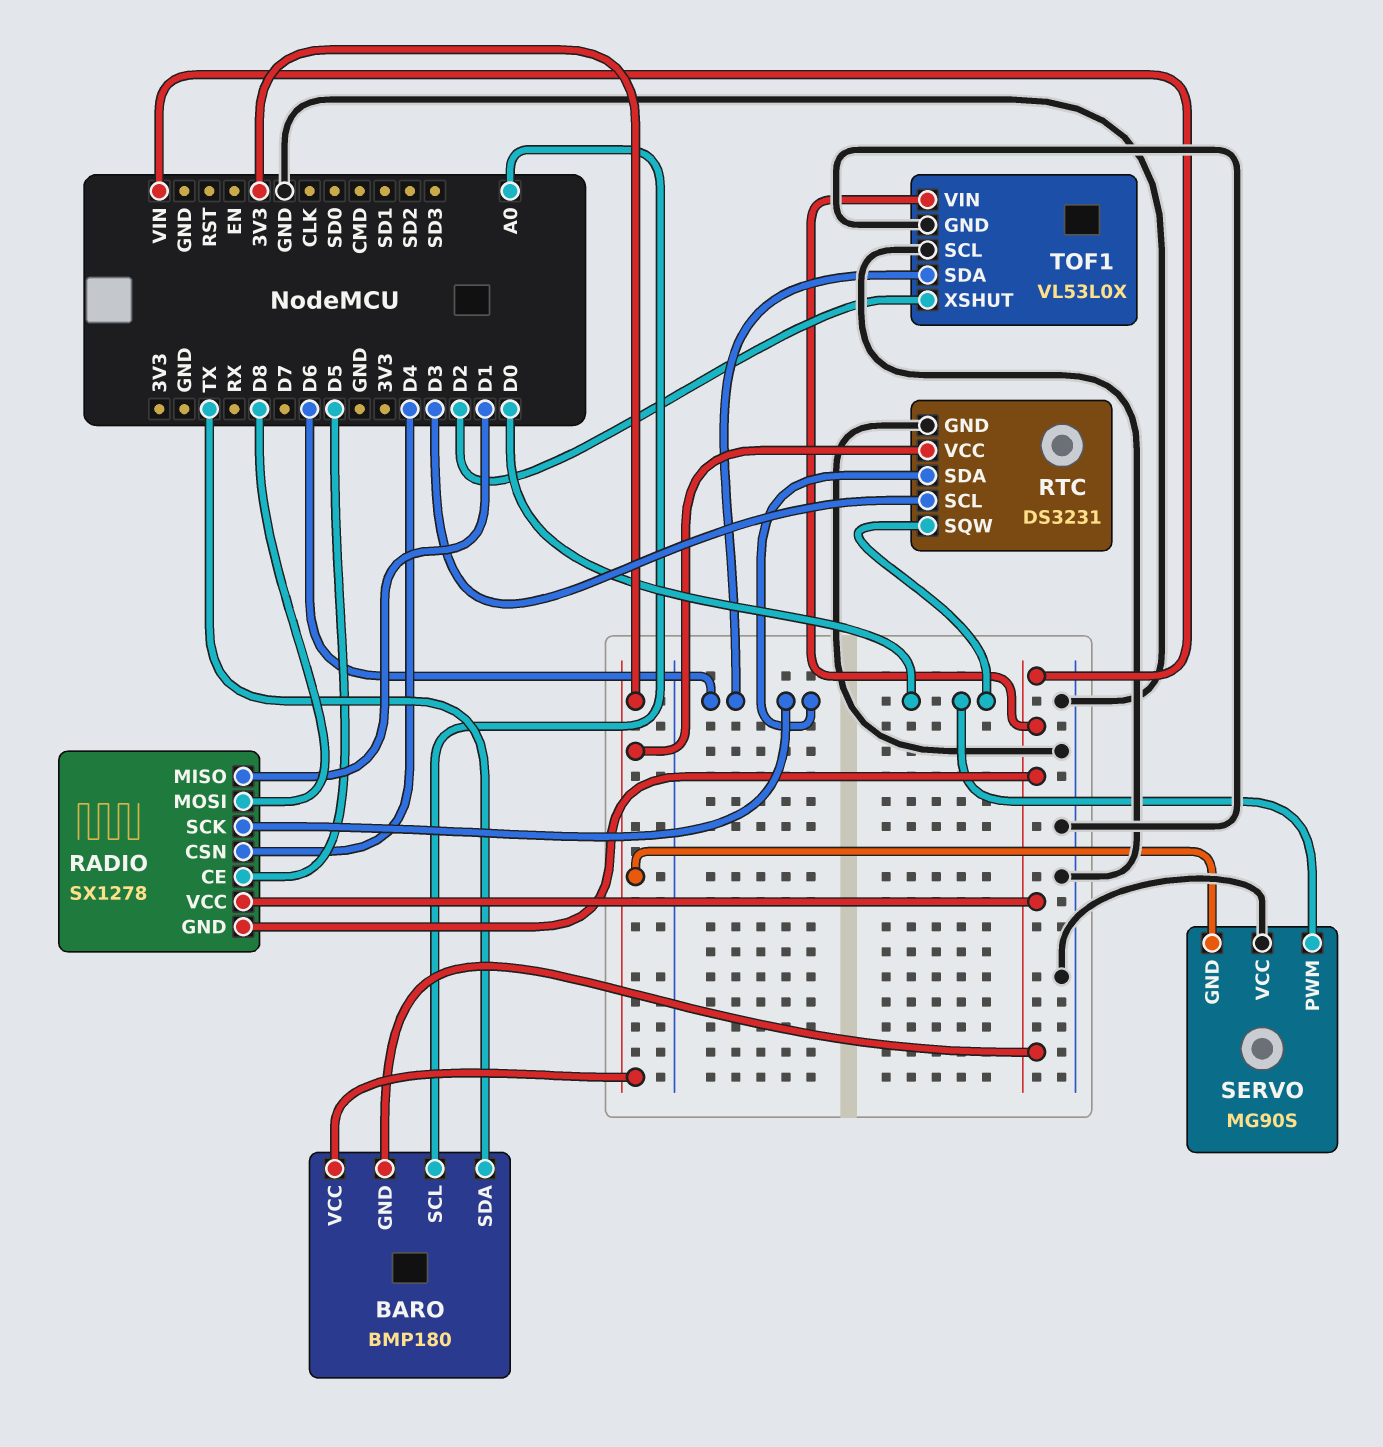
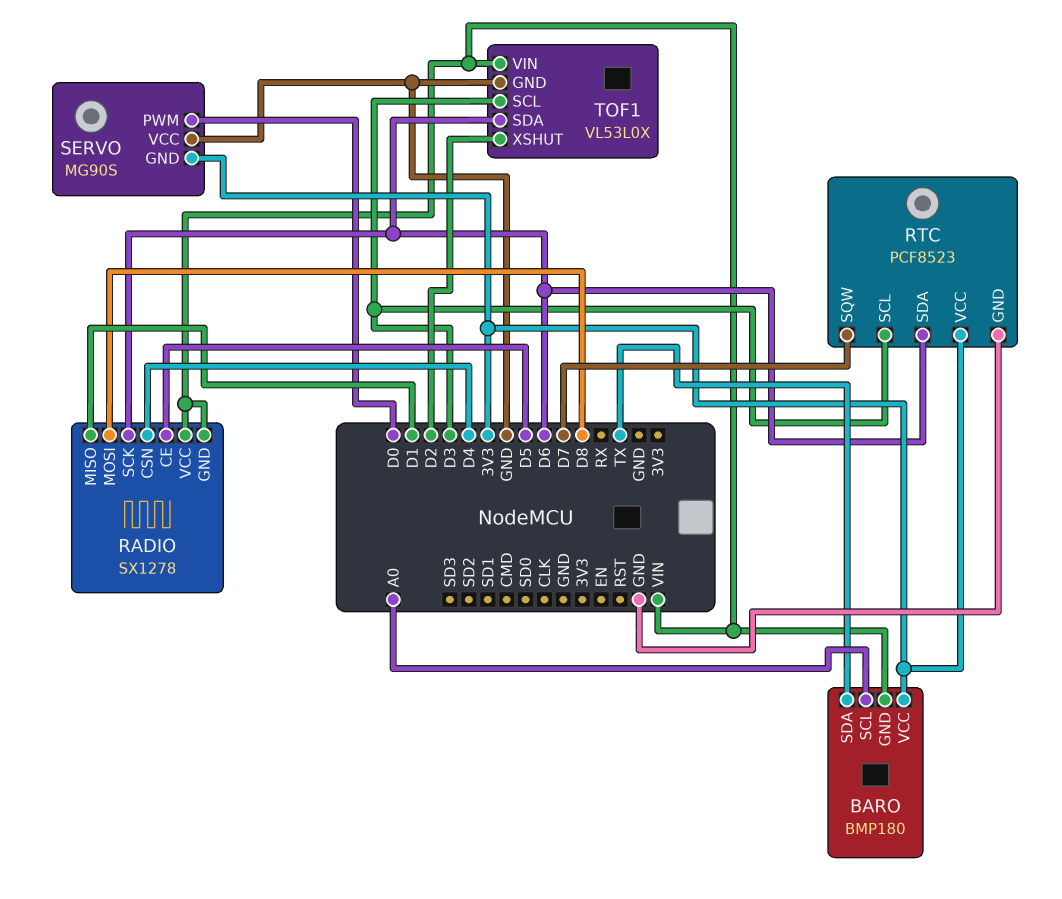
RTC: DS3231 -> PCF8523
RTC pin SQW: D0 -> D7
TOF1 pin SCL: GND -> D3

